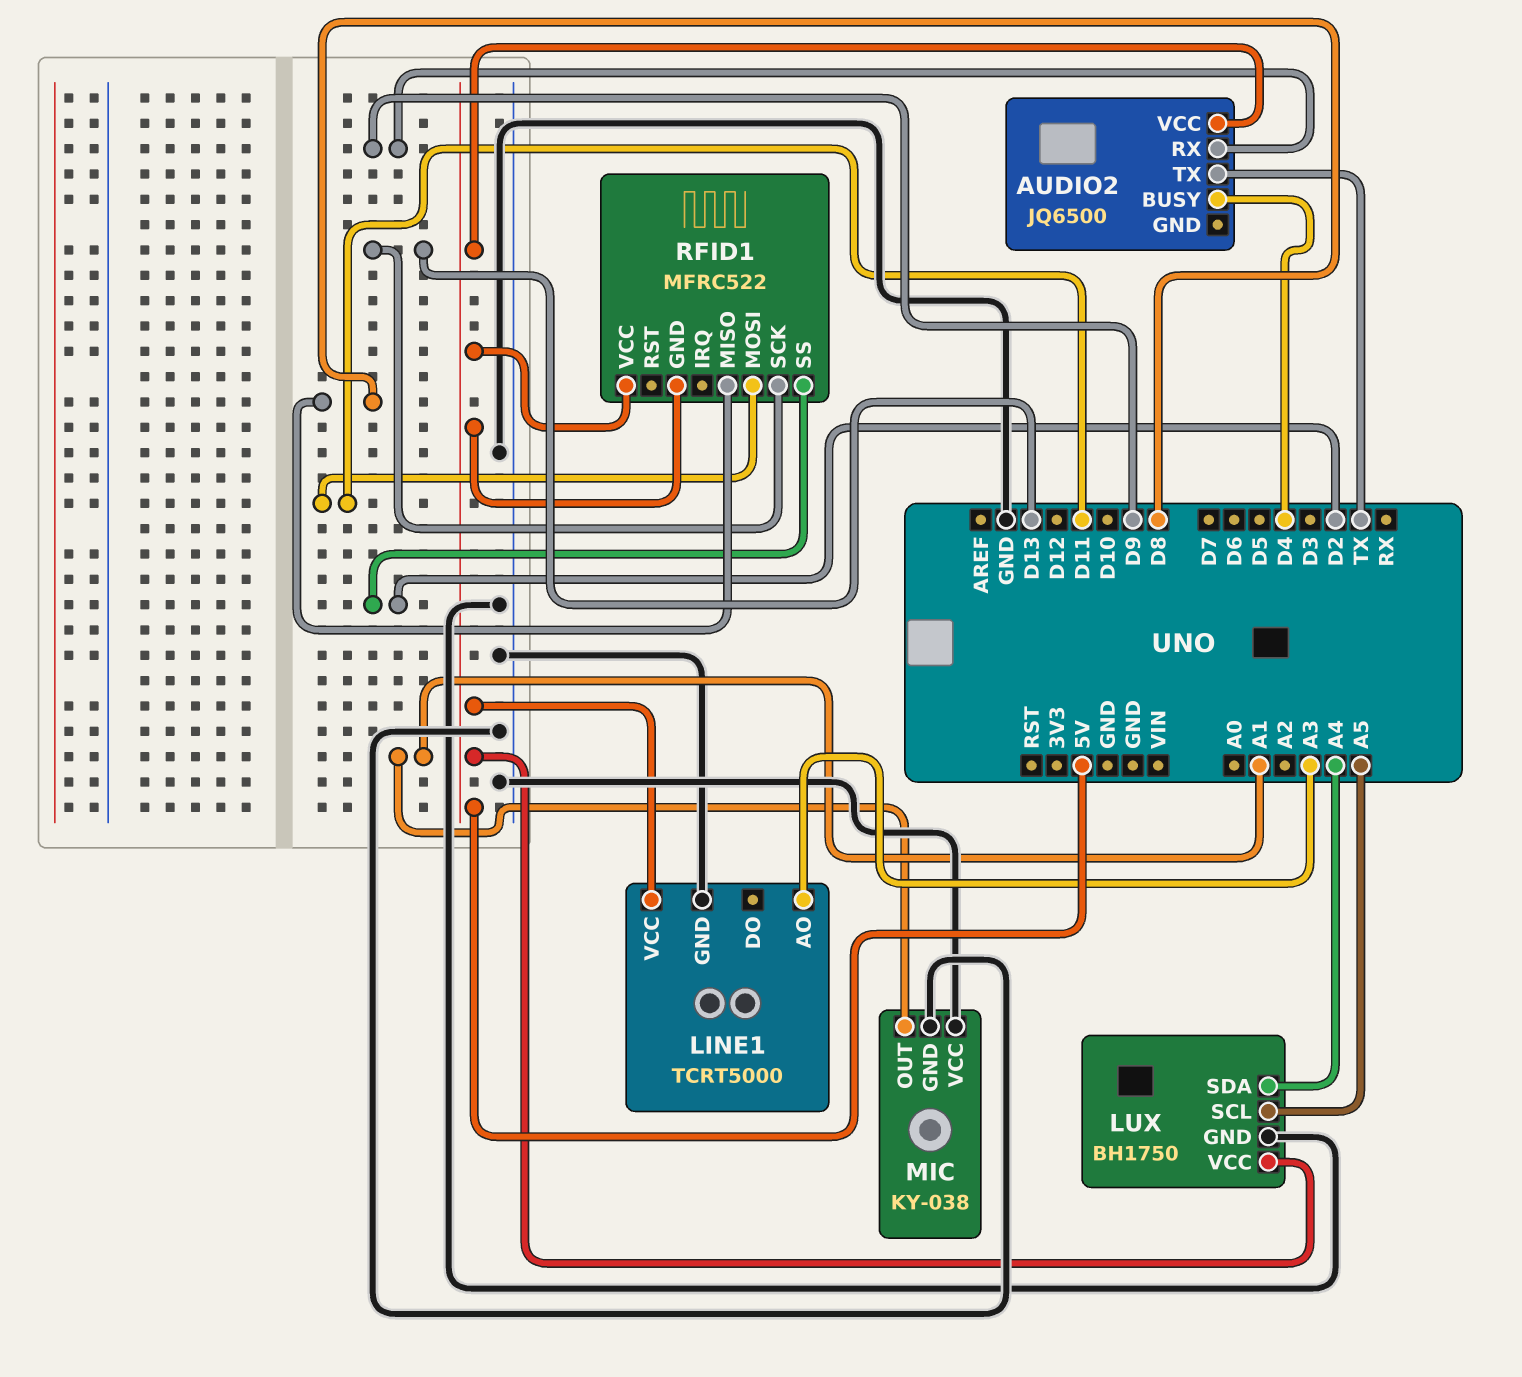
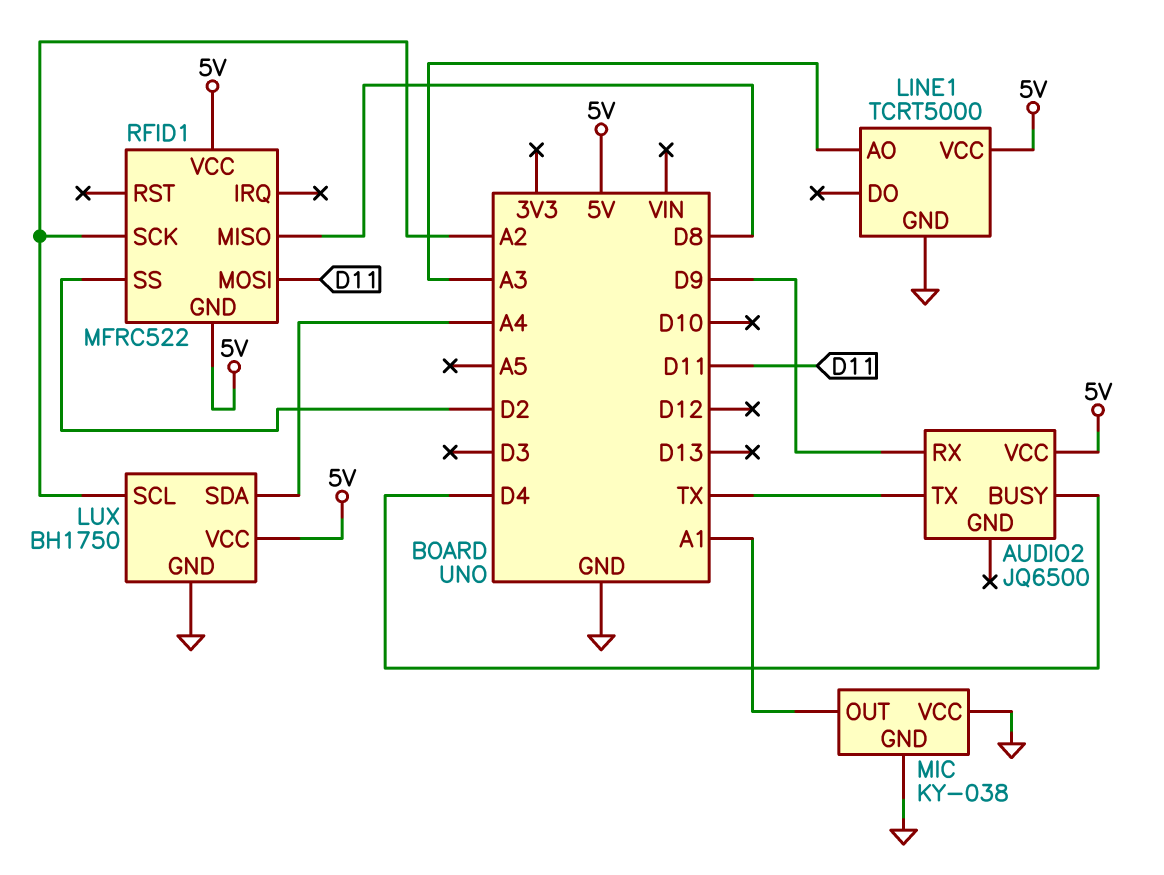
LUX pin SCL: A5 -> A2
RFID1 pin SCK: D13 -> A2

